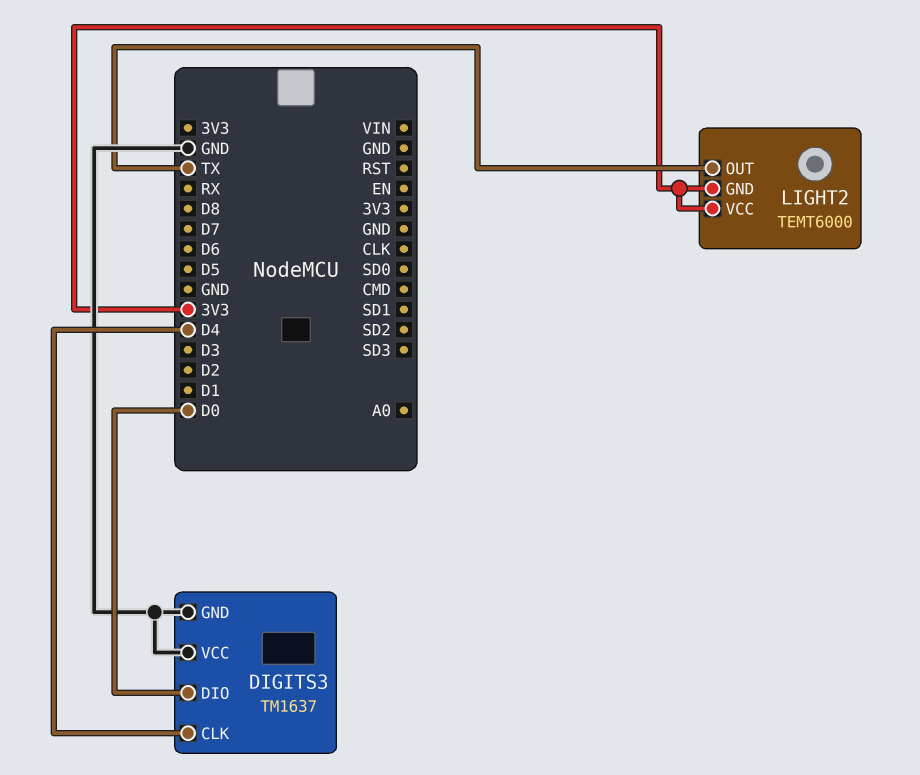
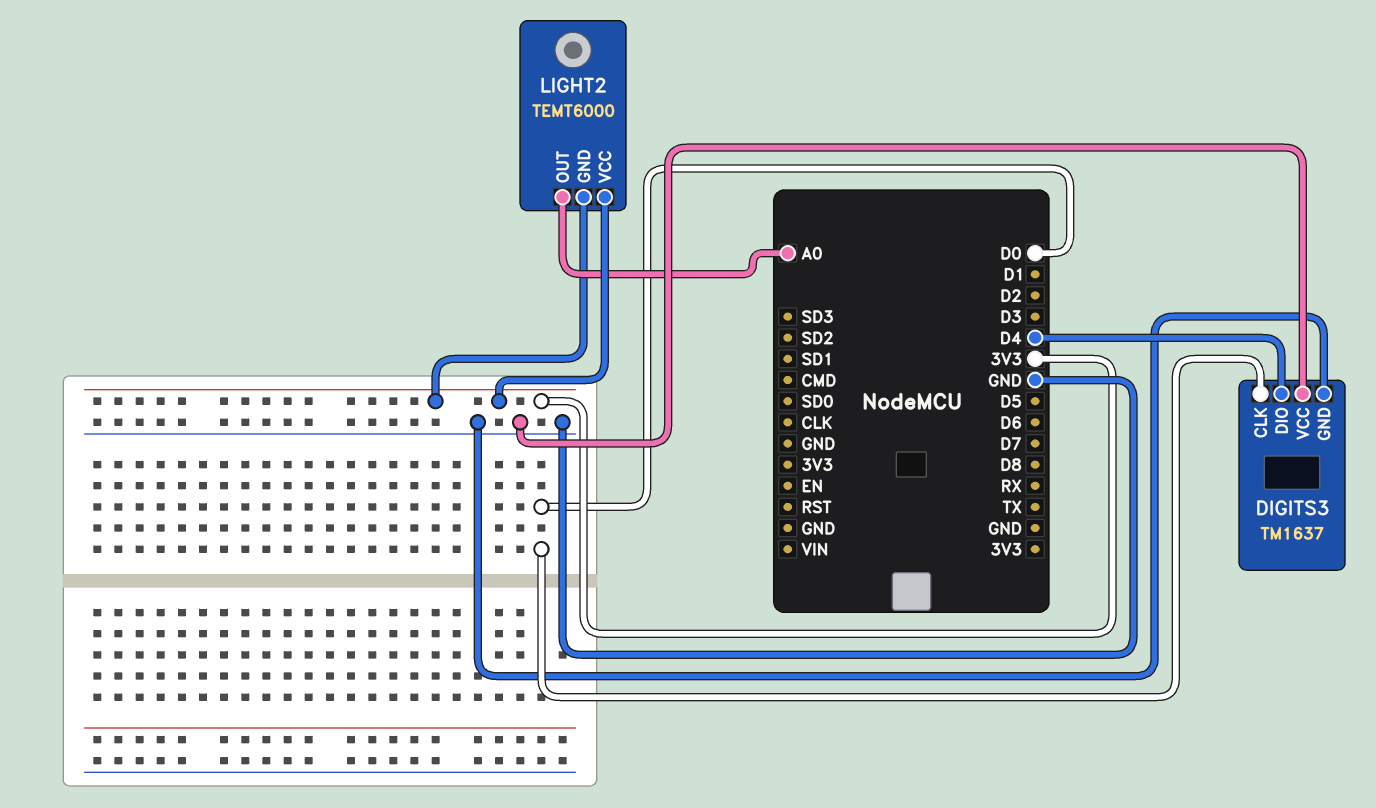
DIGITS3 pin CLK: D4 -> D0
DIGITS3 pin DIO: D0 -> D4
LIGHT2 pin OUT: TX -> A0

